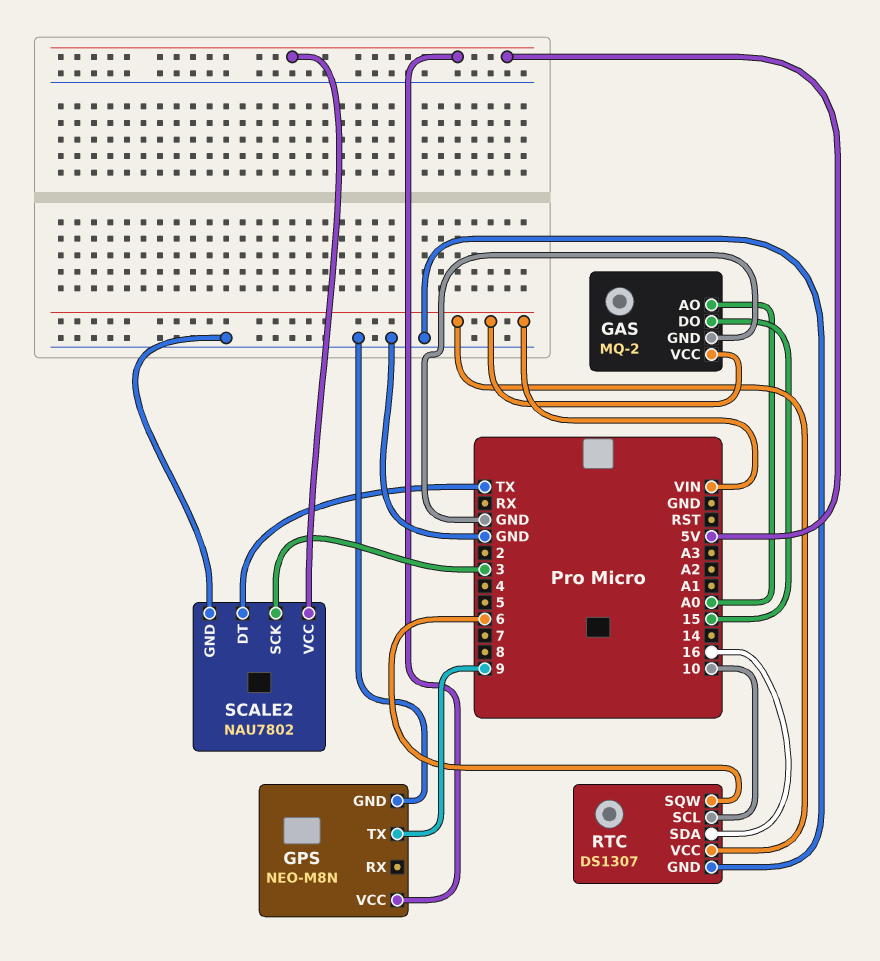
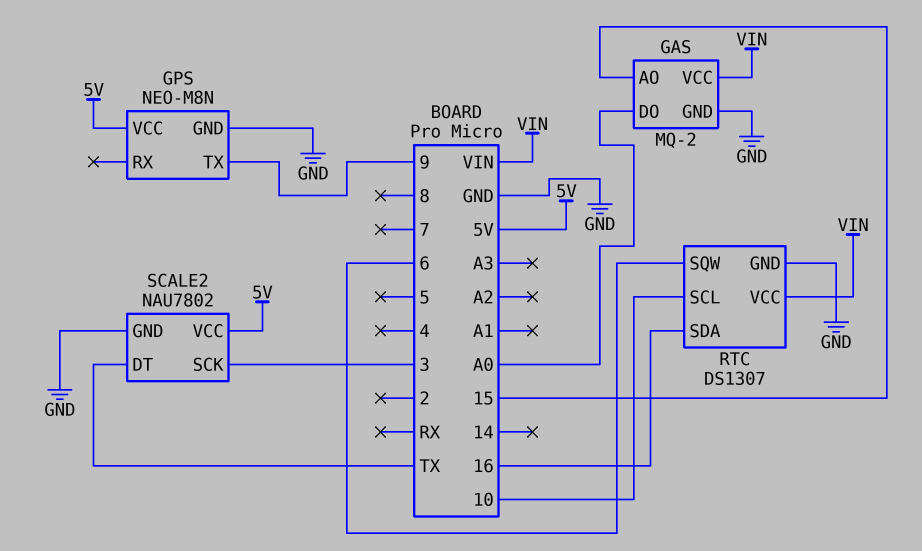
GAS pin AO: A0 -> 15
GAS pin DO: 15 -> A0

